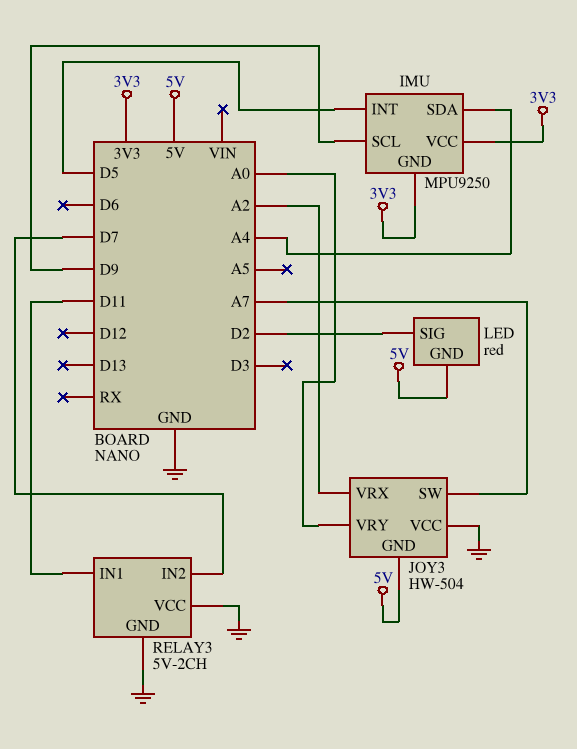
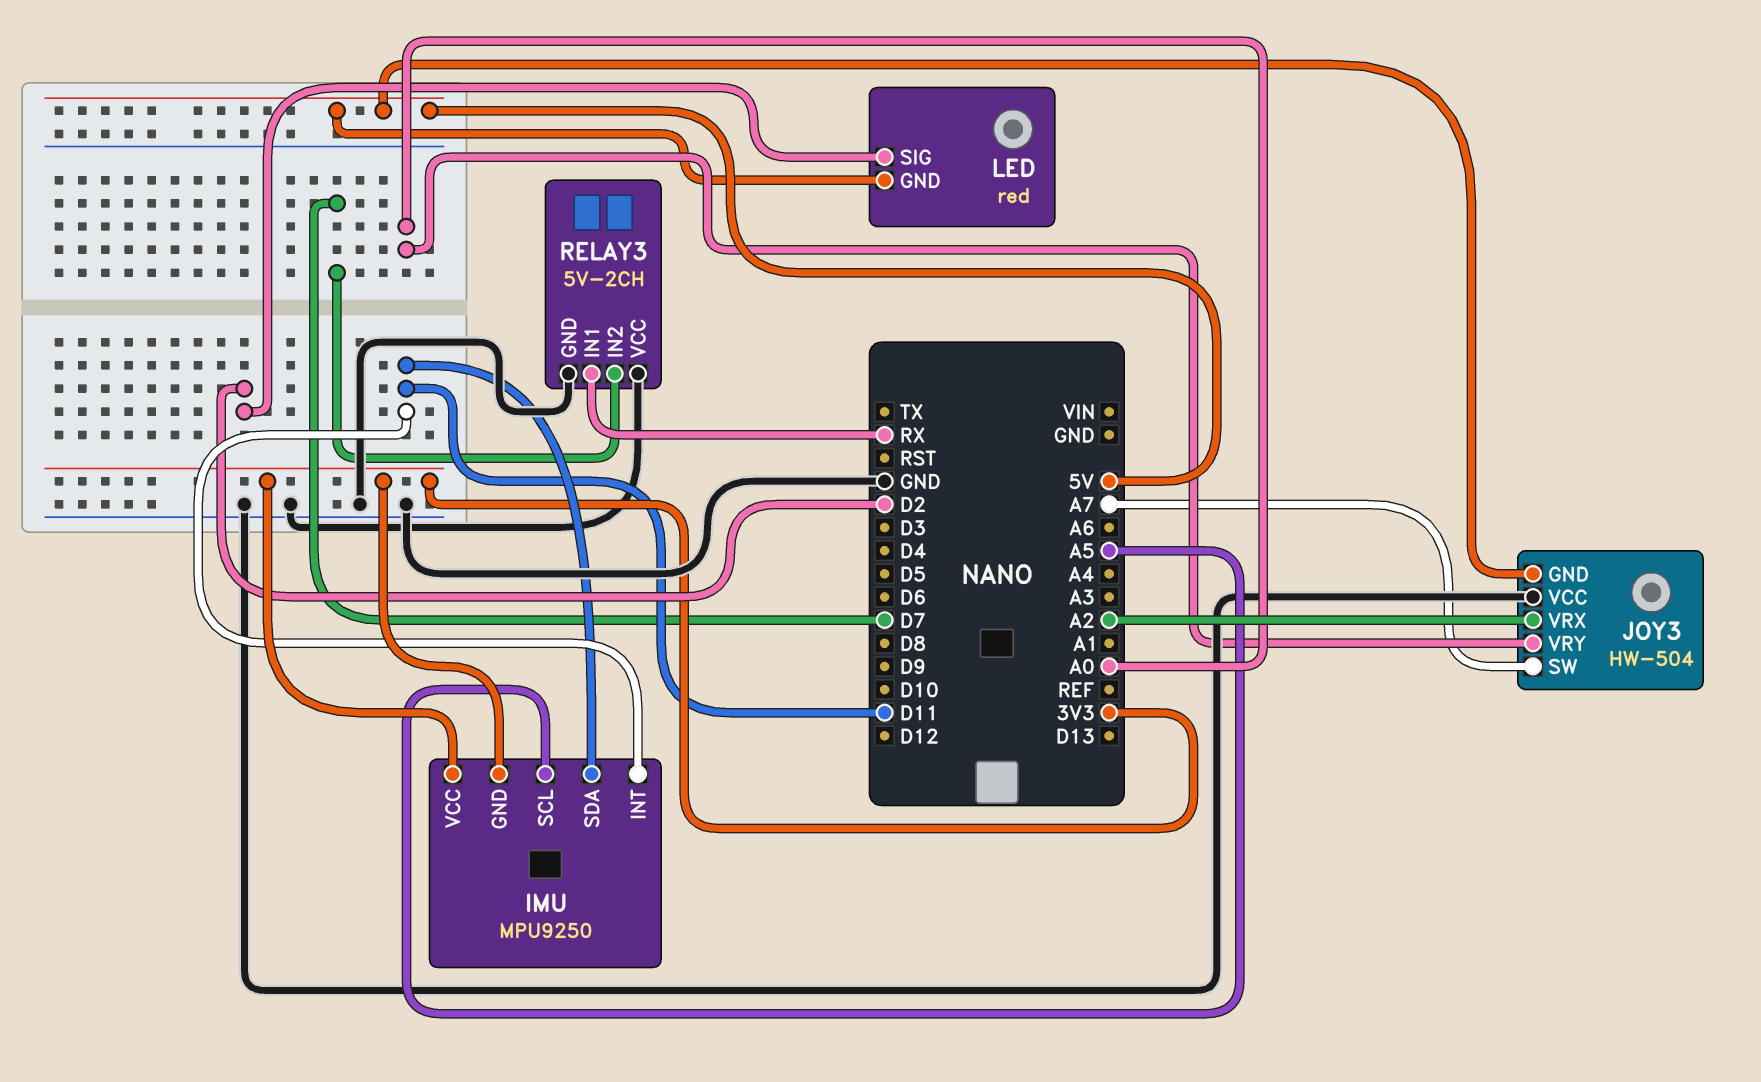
IMU pin INT: D5 -> D11
IMU pin SCL: D9 -> A5
IMU pin SDA: A4 -> D11
RELAY3 pin IN1: D11 -> RX

